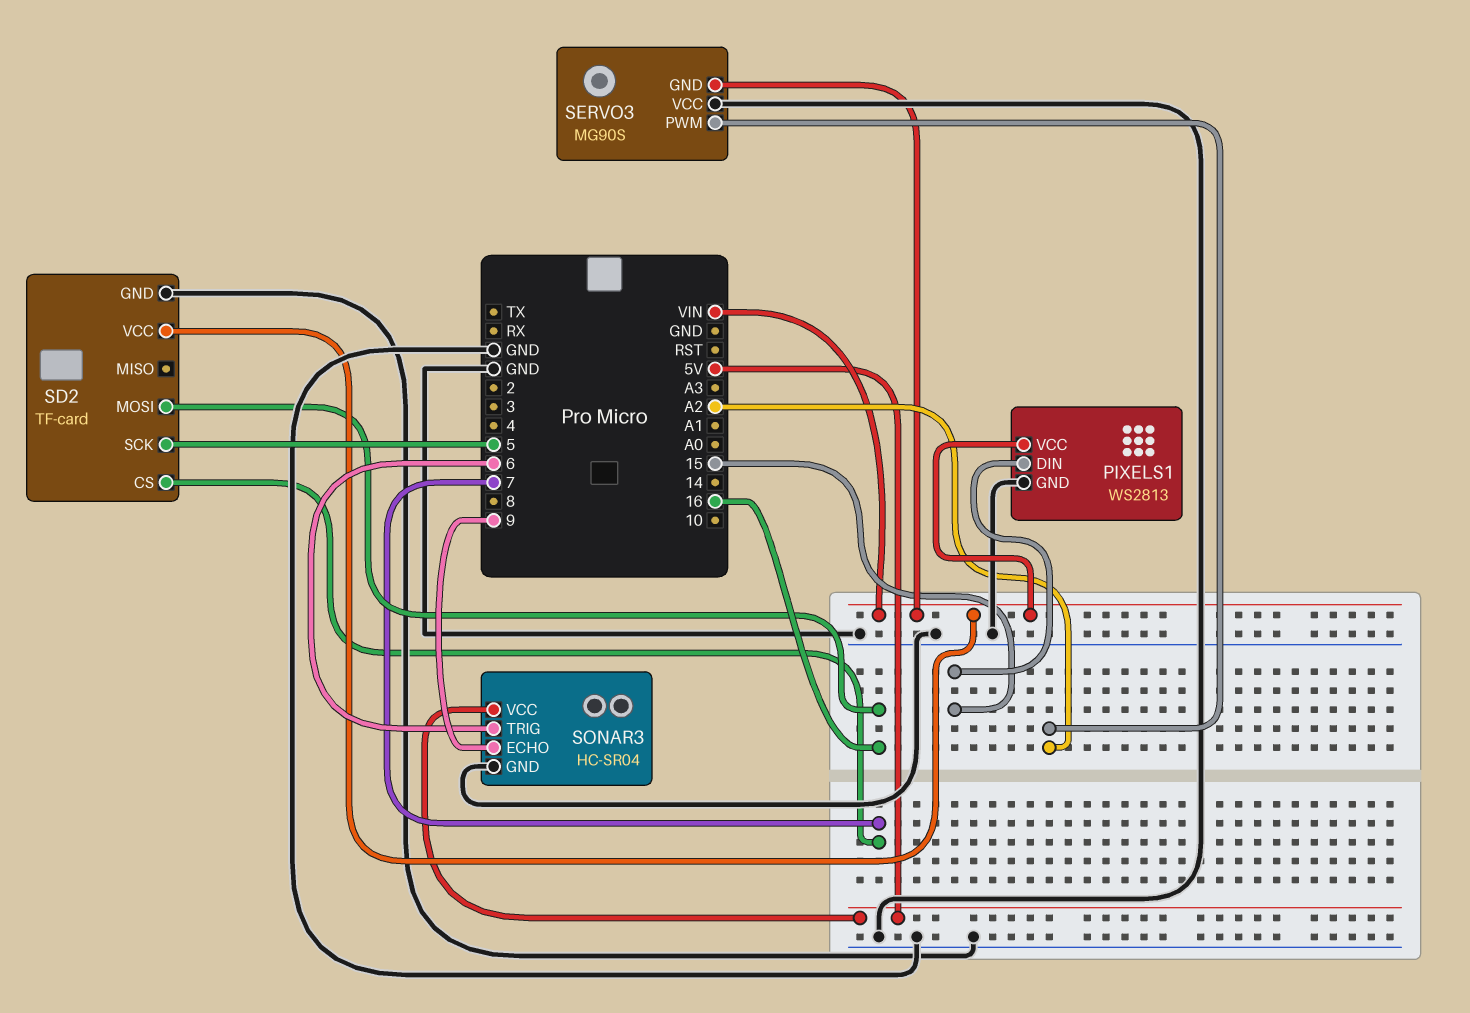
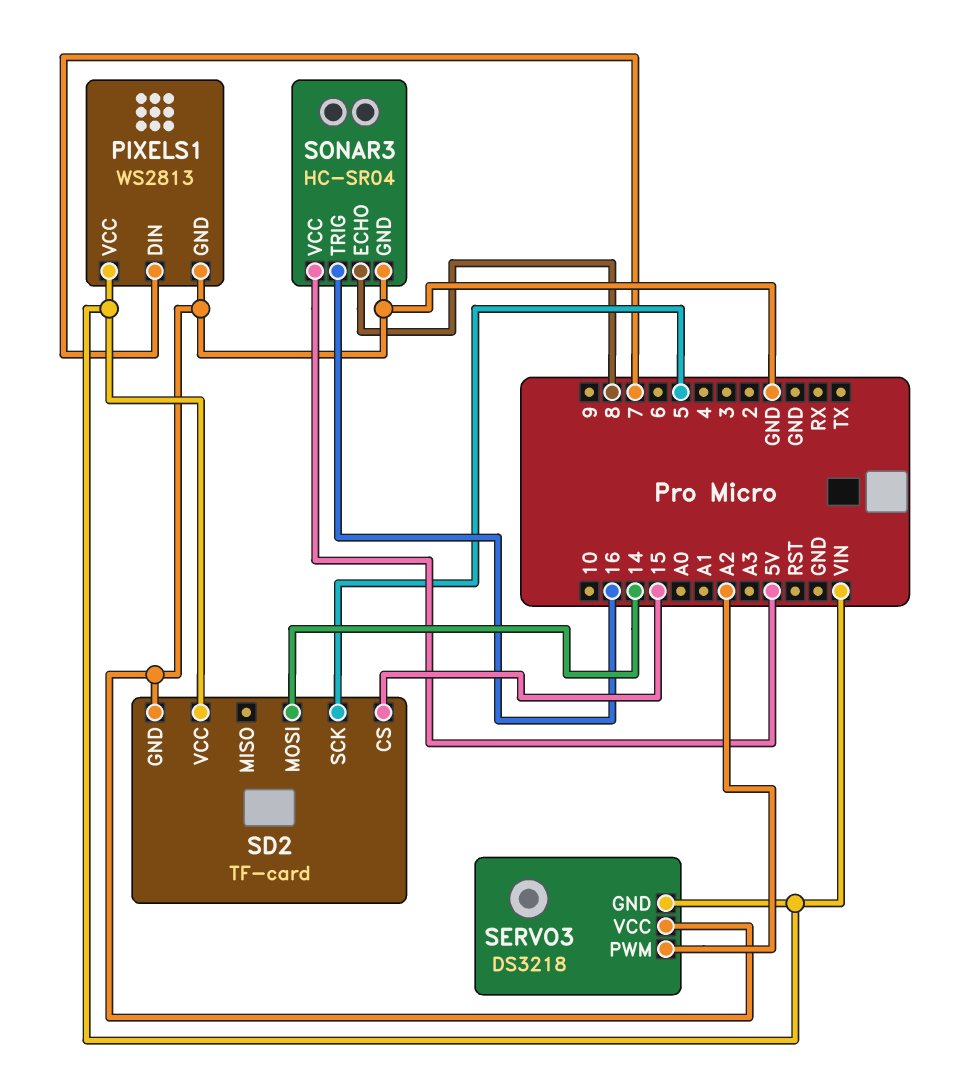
PIXELS1 pin DIN: 15 -> 7
SD2 pin CS: 7 -> 15
SD2 pin MOSI: 16 -> 14
SERVO3: MG90S -> DS3218
SONAR3 pin ECHO: 9 -> 8
SONAR3 pin TRIG: 6 -> 16

